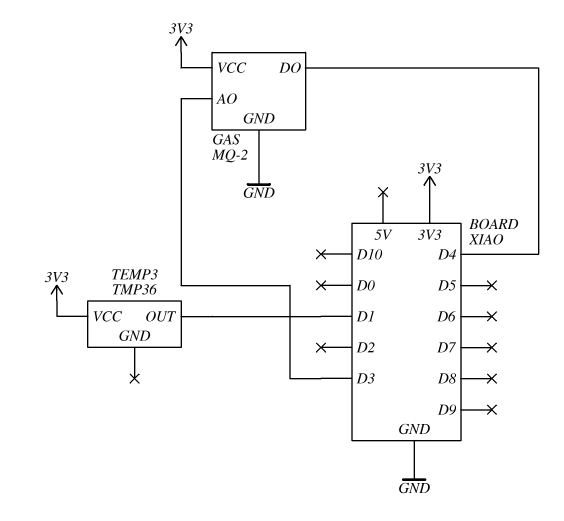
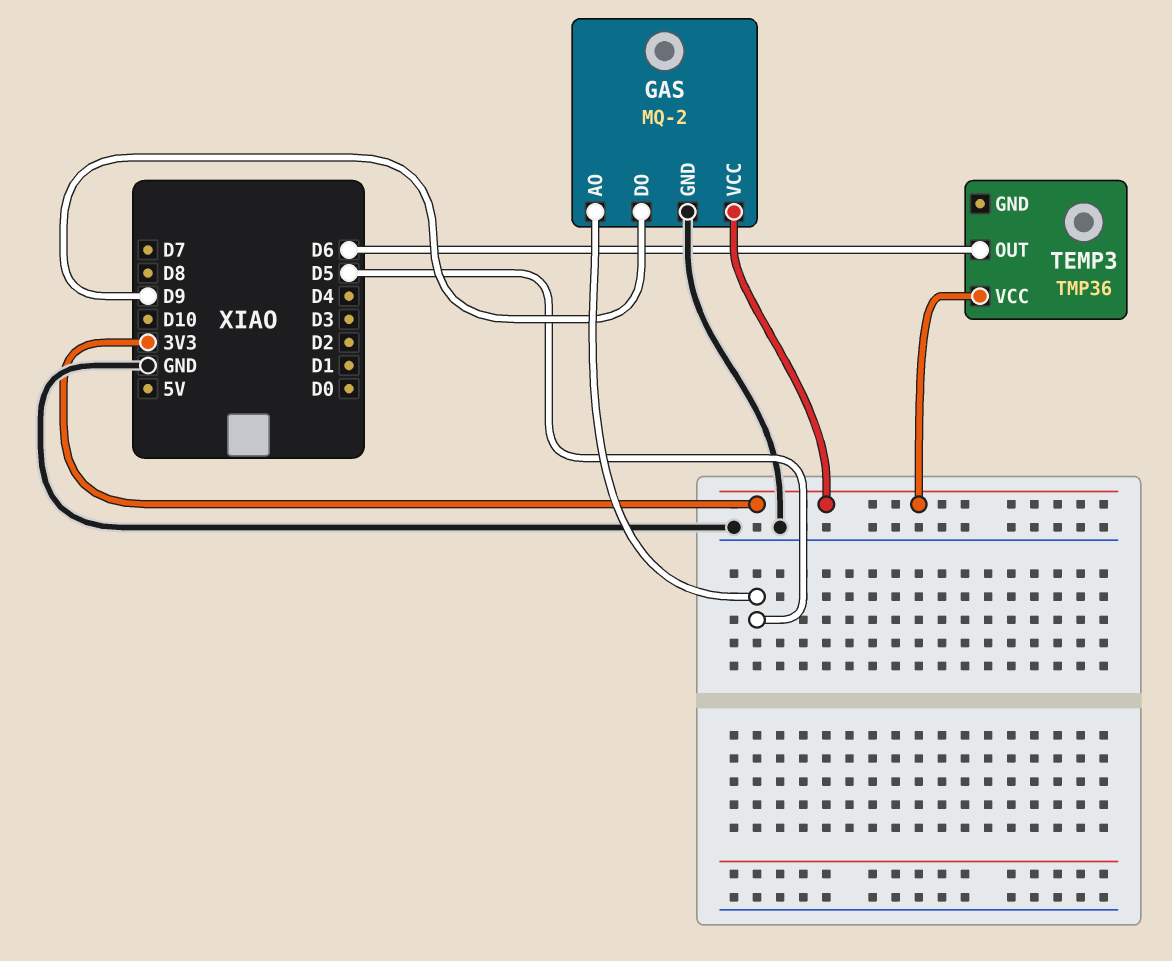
GAS pin AO: D3 -> D5
GAS pin DO: D4 -> D9
TEMP3 pin OUT: D1 -> D6

